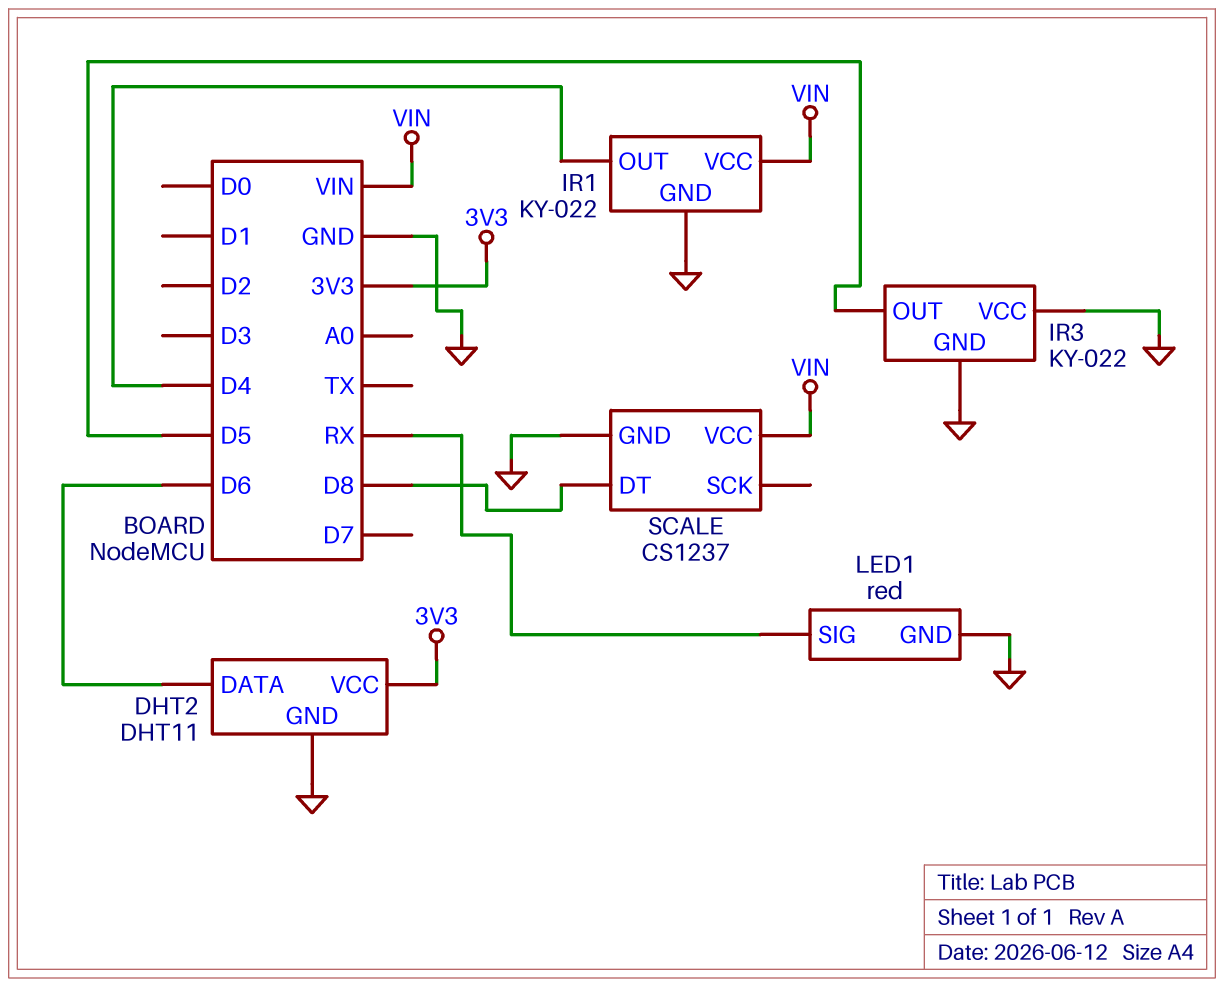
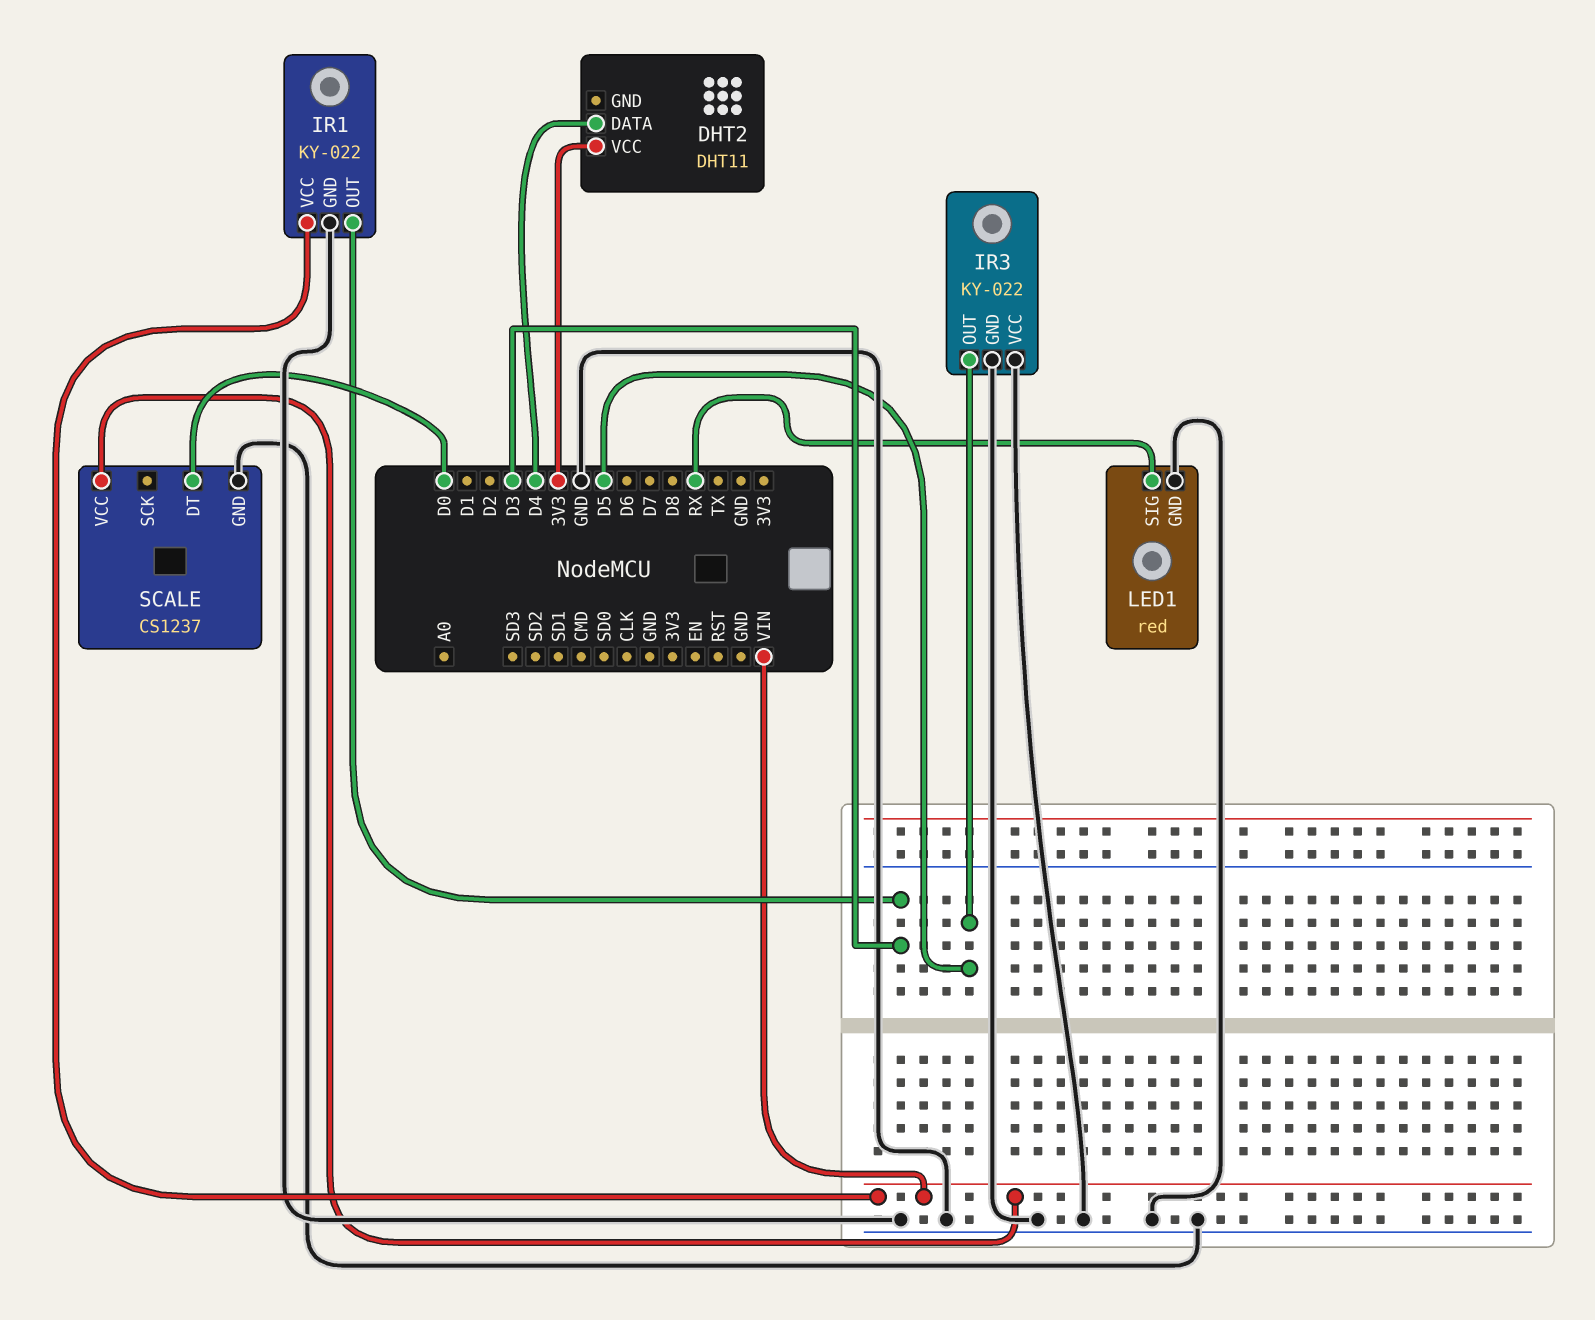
DHT2 pin DATA: D6 -> D4
DHT2 pin GND: GND -> none
IR1 pin OUT: D4 -> D3
SCALE pin DT: D8 -> D0

